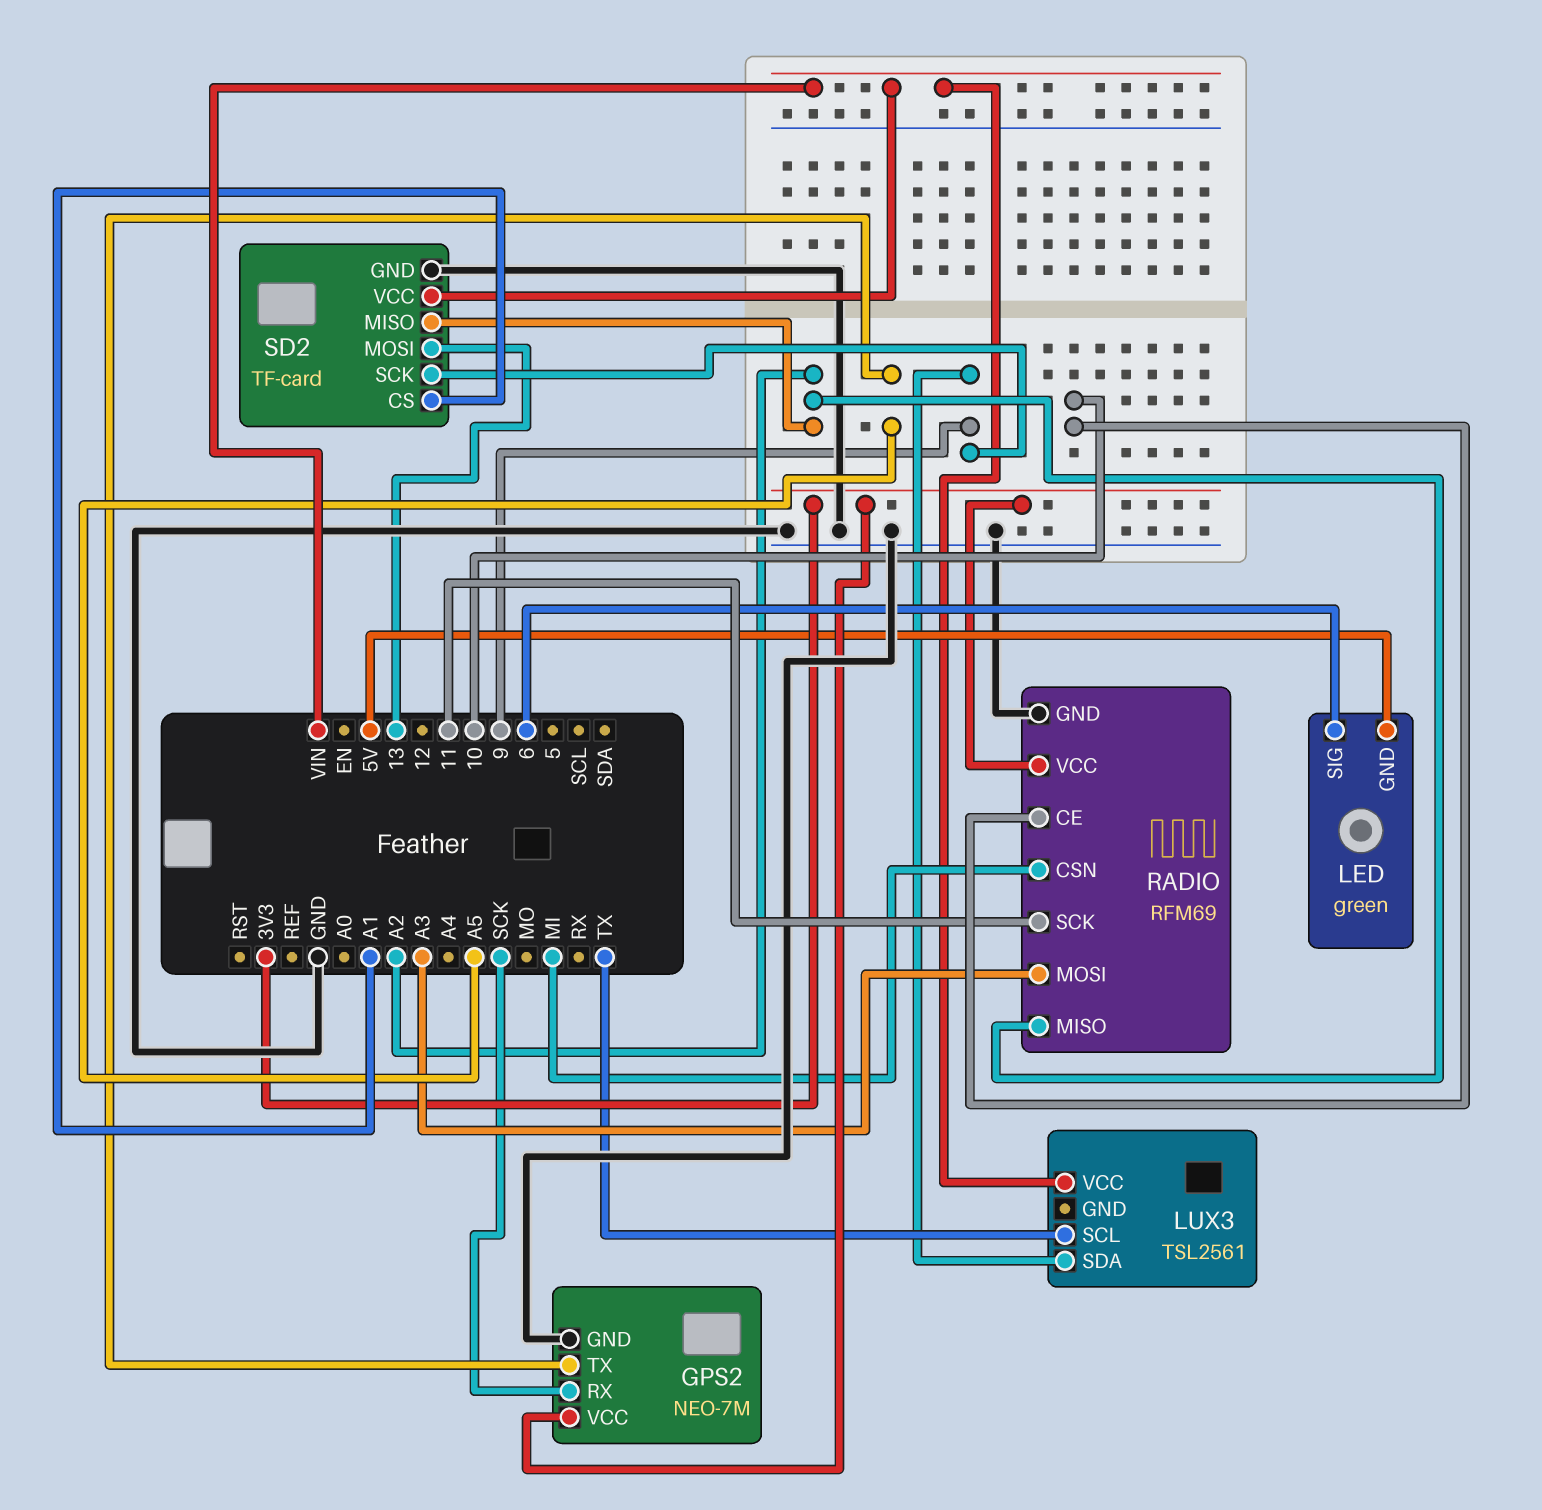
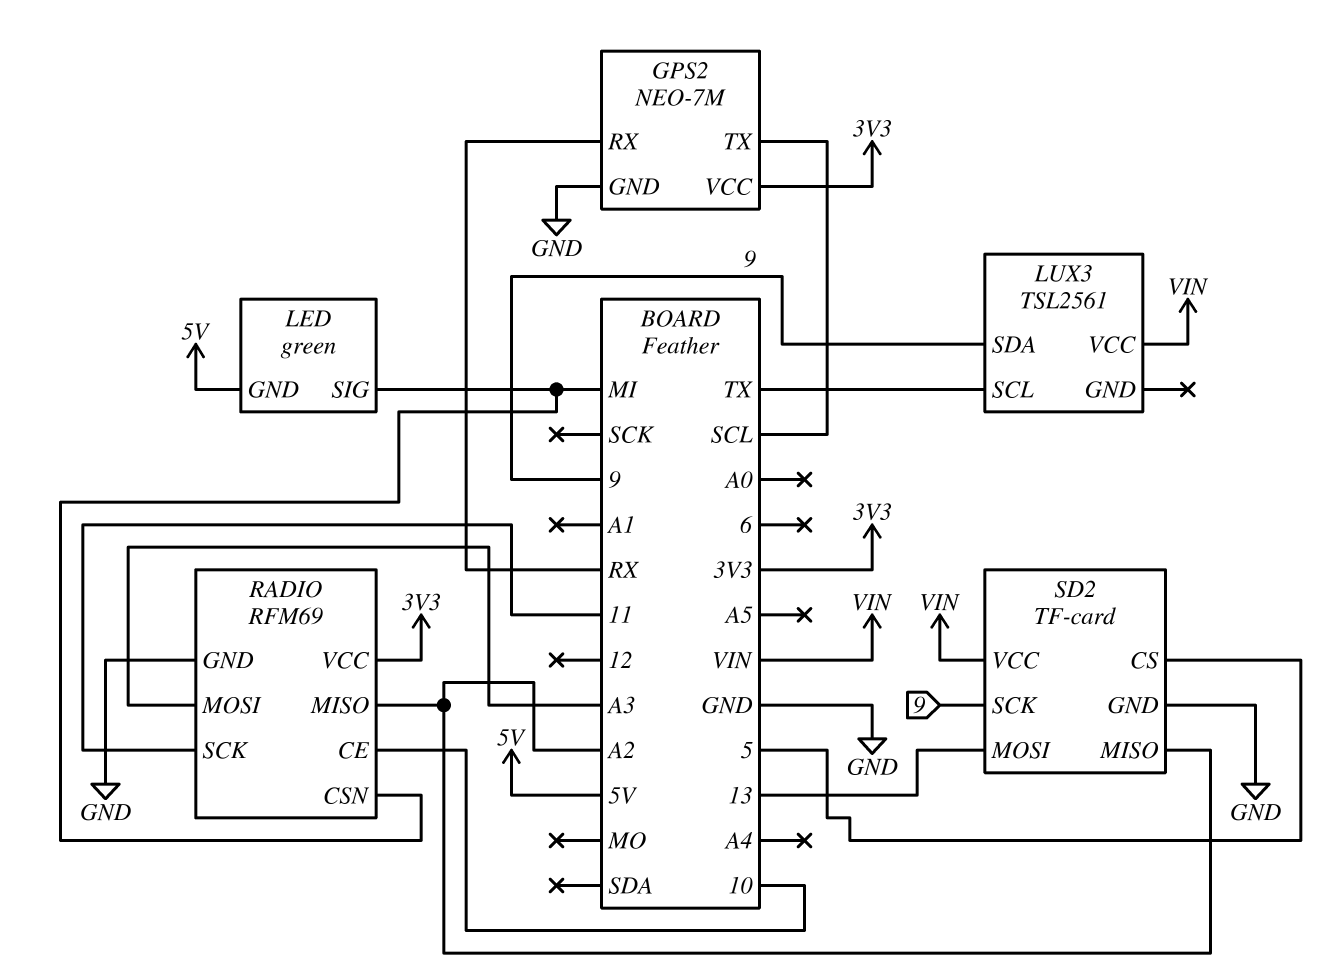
GPS2 pin RX: SCK -> RX
GPS2 pin TX: A5 -> SCL
LED pin SIG: 6 -> MI
SD2 pin CS: A1 -> 5

